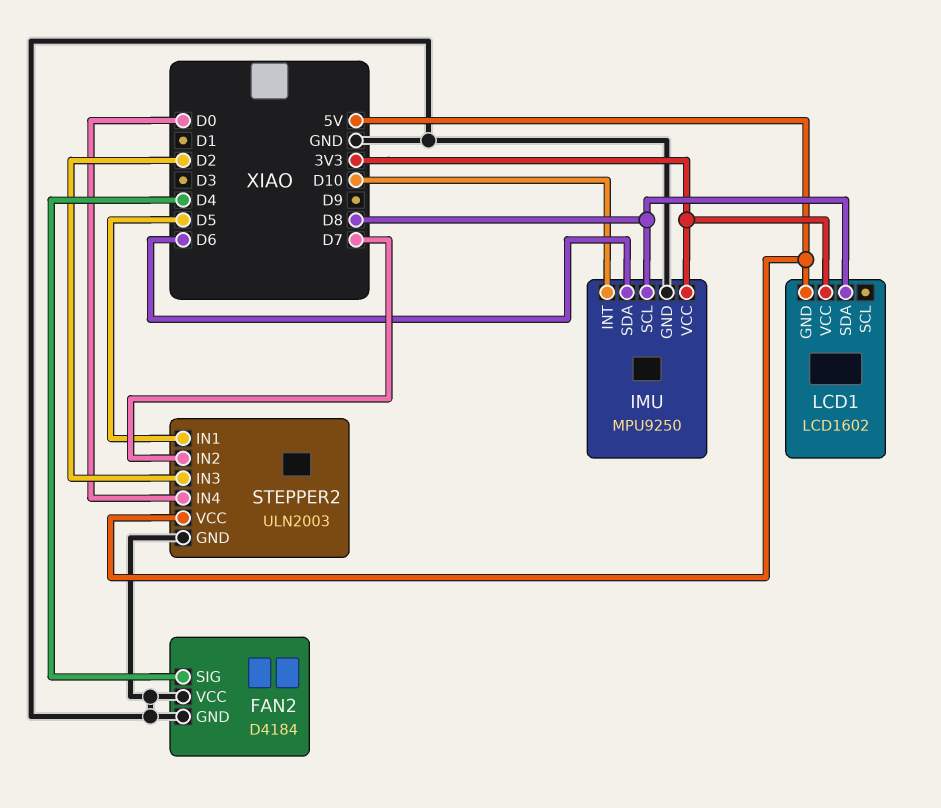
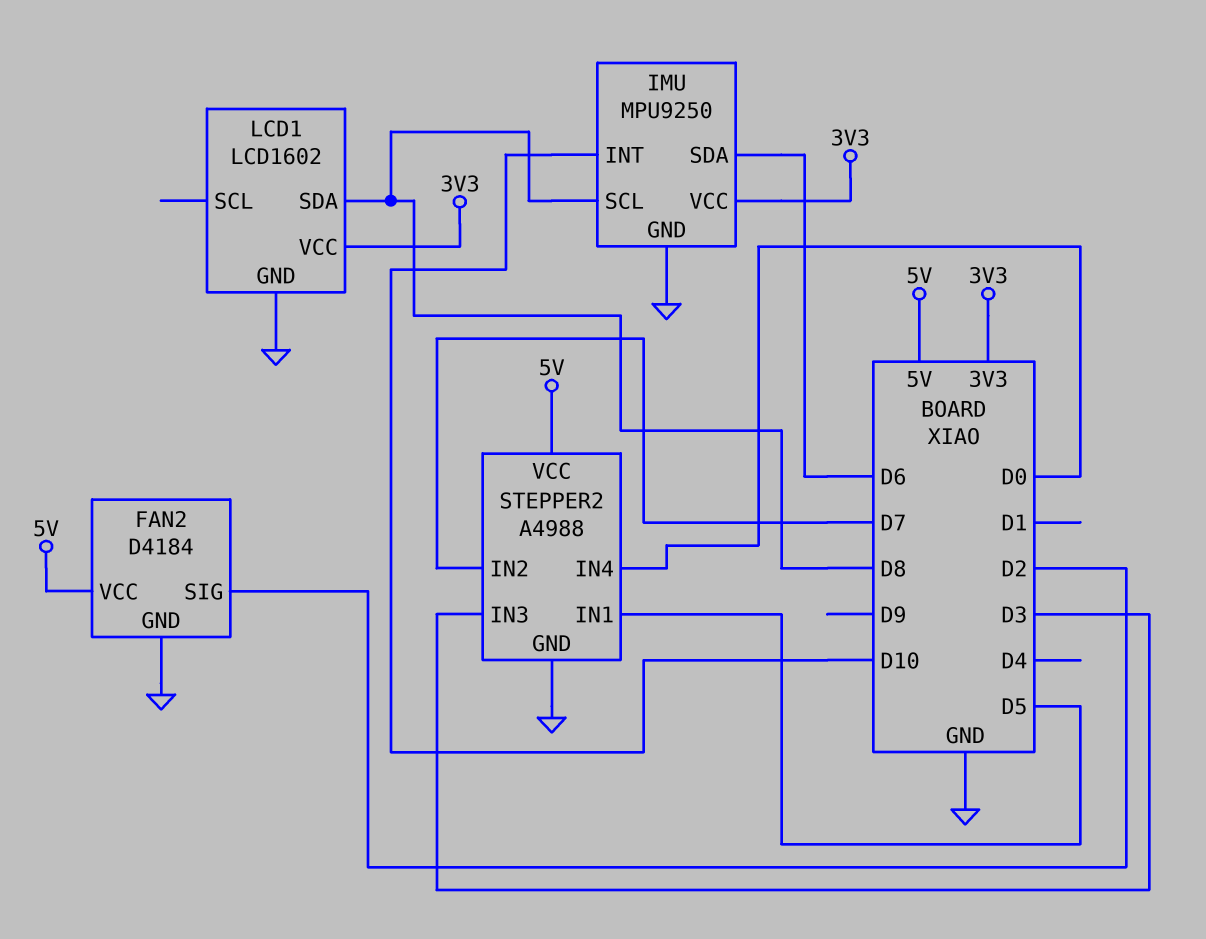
FAN2 pin SIG: D4 -> D2
FAN2 pin VCC: GND -> 5V
LCD1 pin GND: 5V -> GND
STEPPER2: ULN2003 -> A4988
STEPPER2 pin IN3: D2 -> D3

